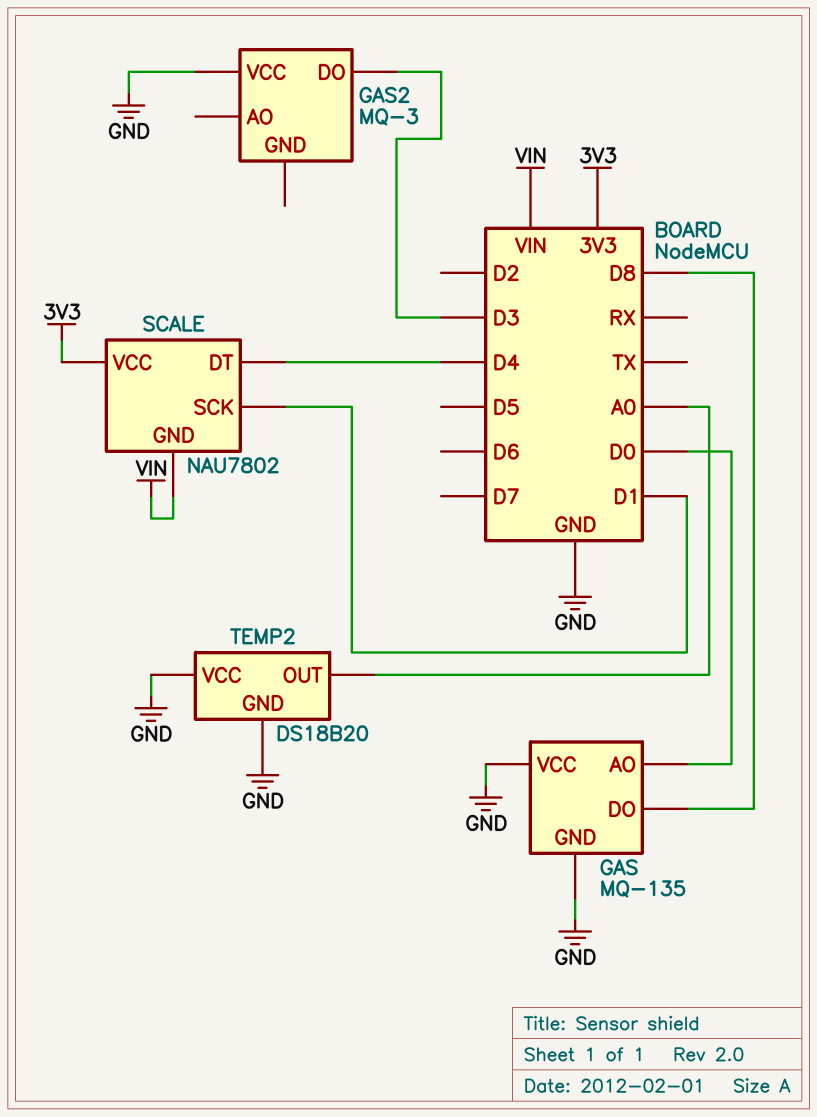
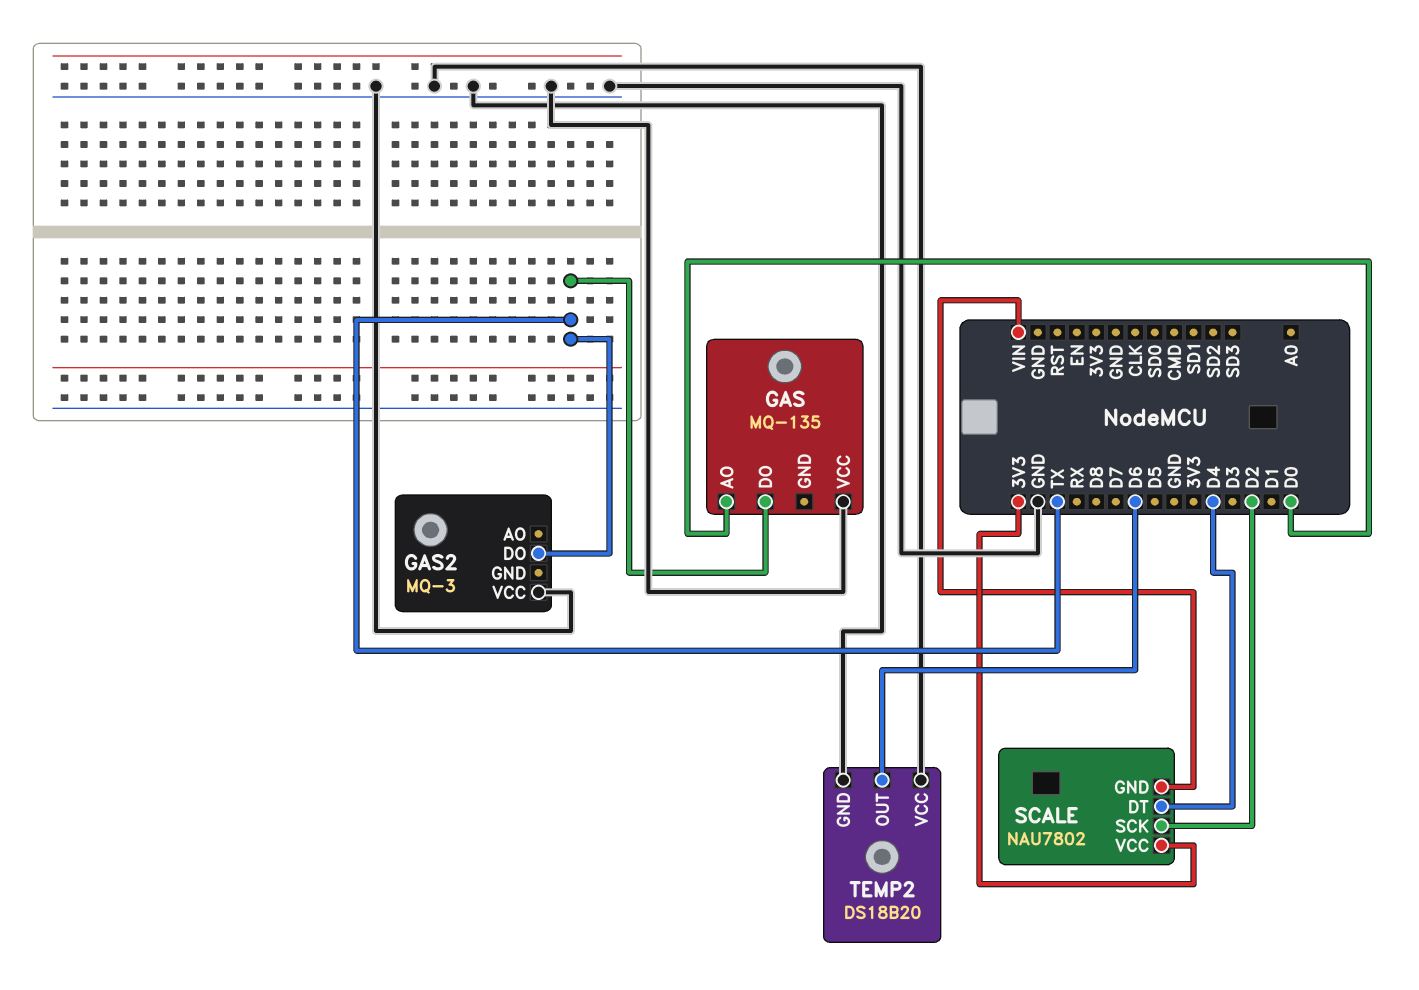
GAS pin DO: D8 -> TX
GAS pin GND: GND -> none
GAS2 pin DO: D3 -> TX
SCALE pin SCK: D1 -> D2
TEMP2 pin OUT: A0 -> D6

